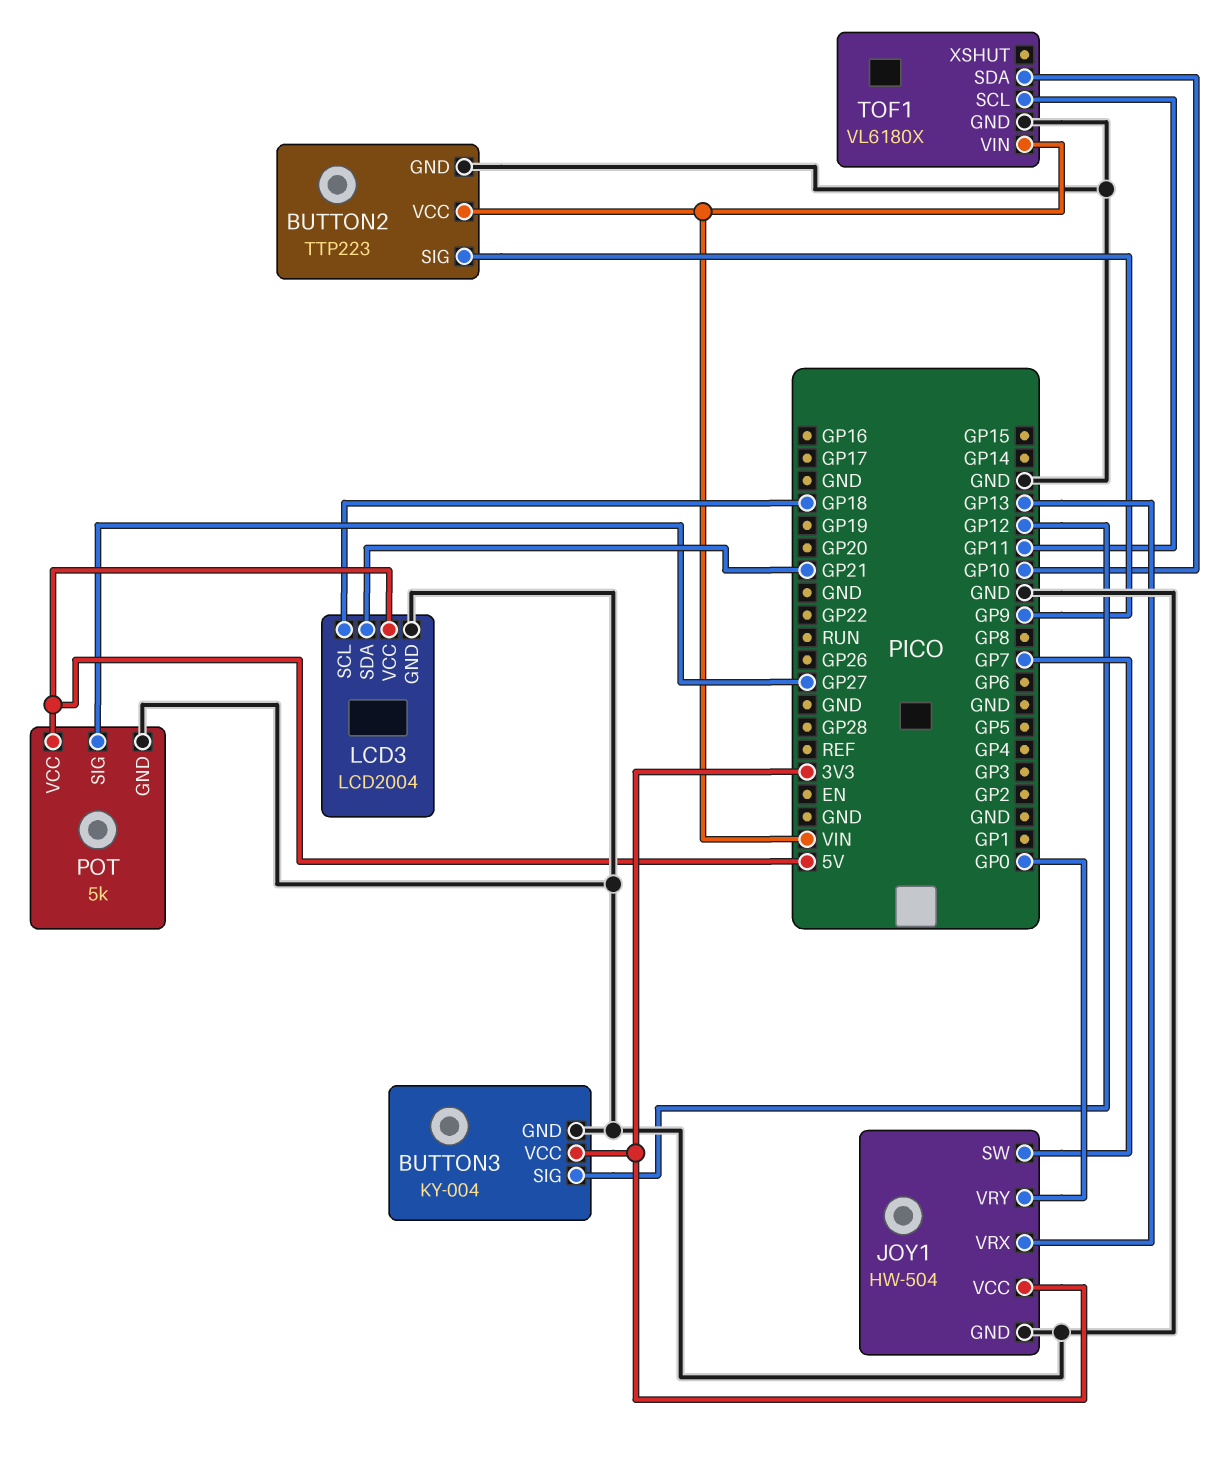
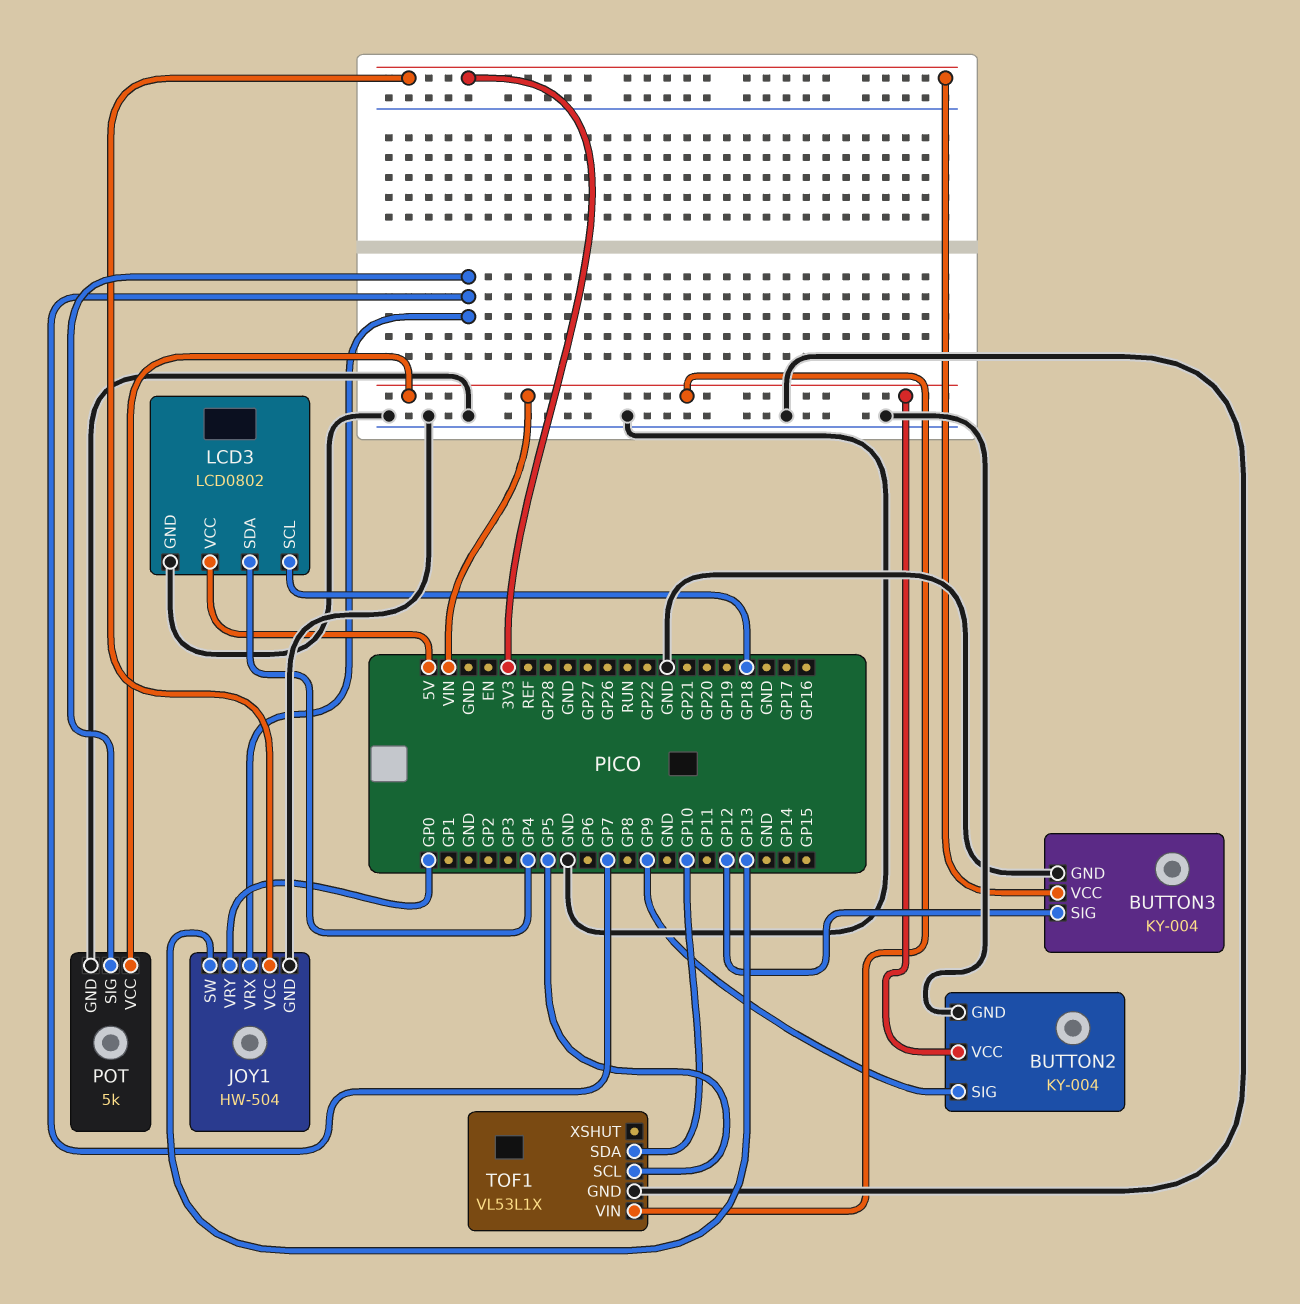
BUTTON2: TTP223 -> KY-004
JOY1 pin SW: GP7 -> GP13
JOY1 pin VRX: GP13 -> GP7
LCD3: LCD2004 -> LCD0802
LCD3 pin SDA: GP21 -> GP4
POT pin SIG: GP27 -> GP7
POT pin VCC: 5V -> VIN
TOF1: VL6180X -> VL53L1X
TOF1 pin SCL: GP11 -> GP5

